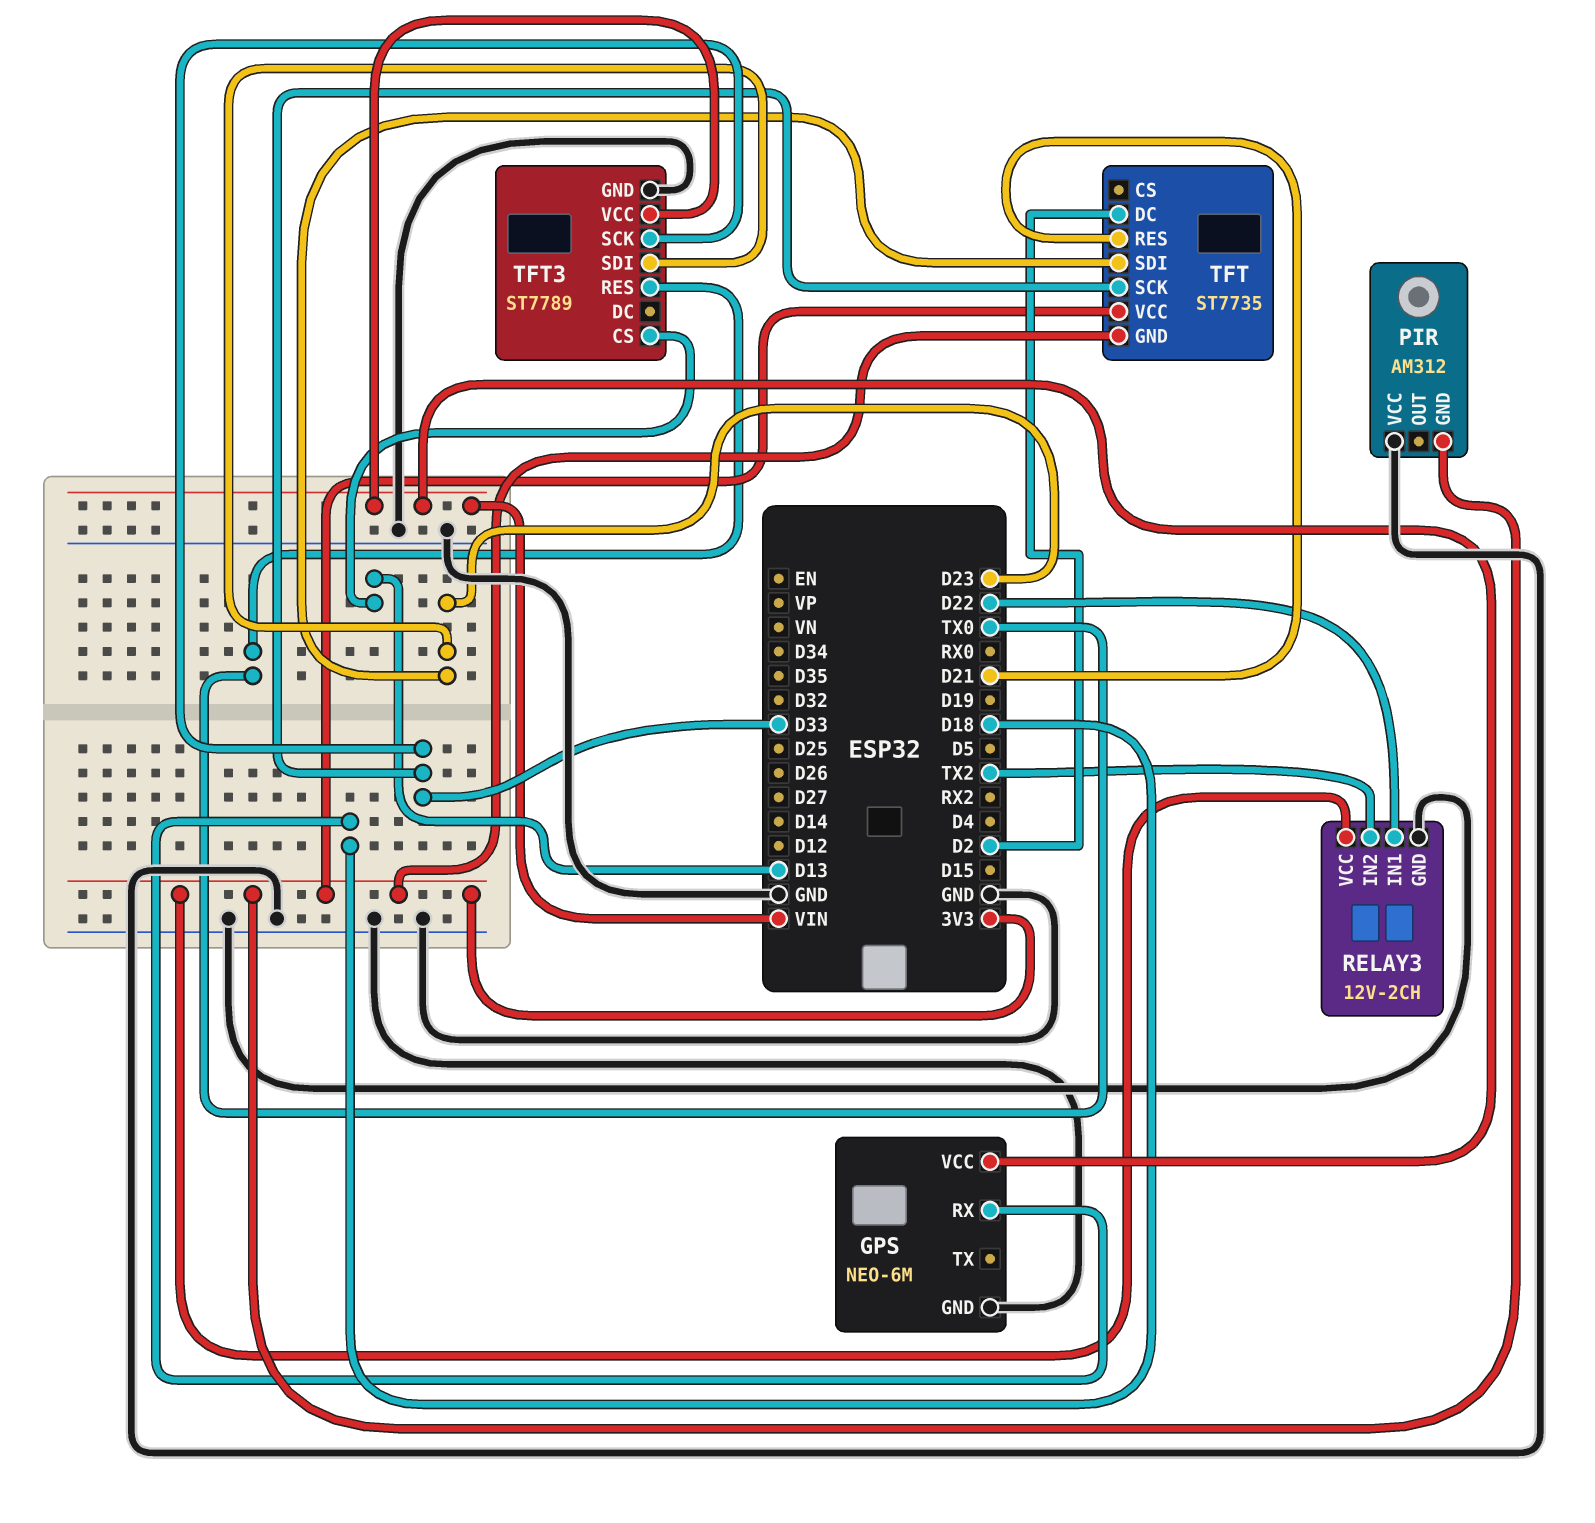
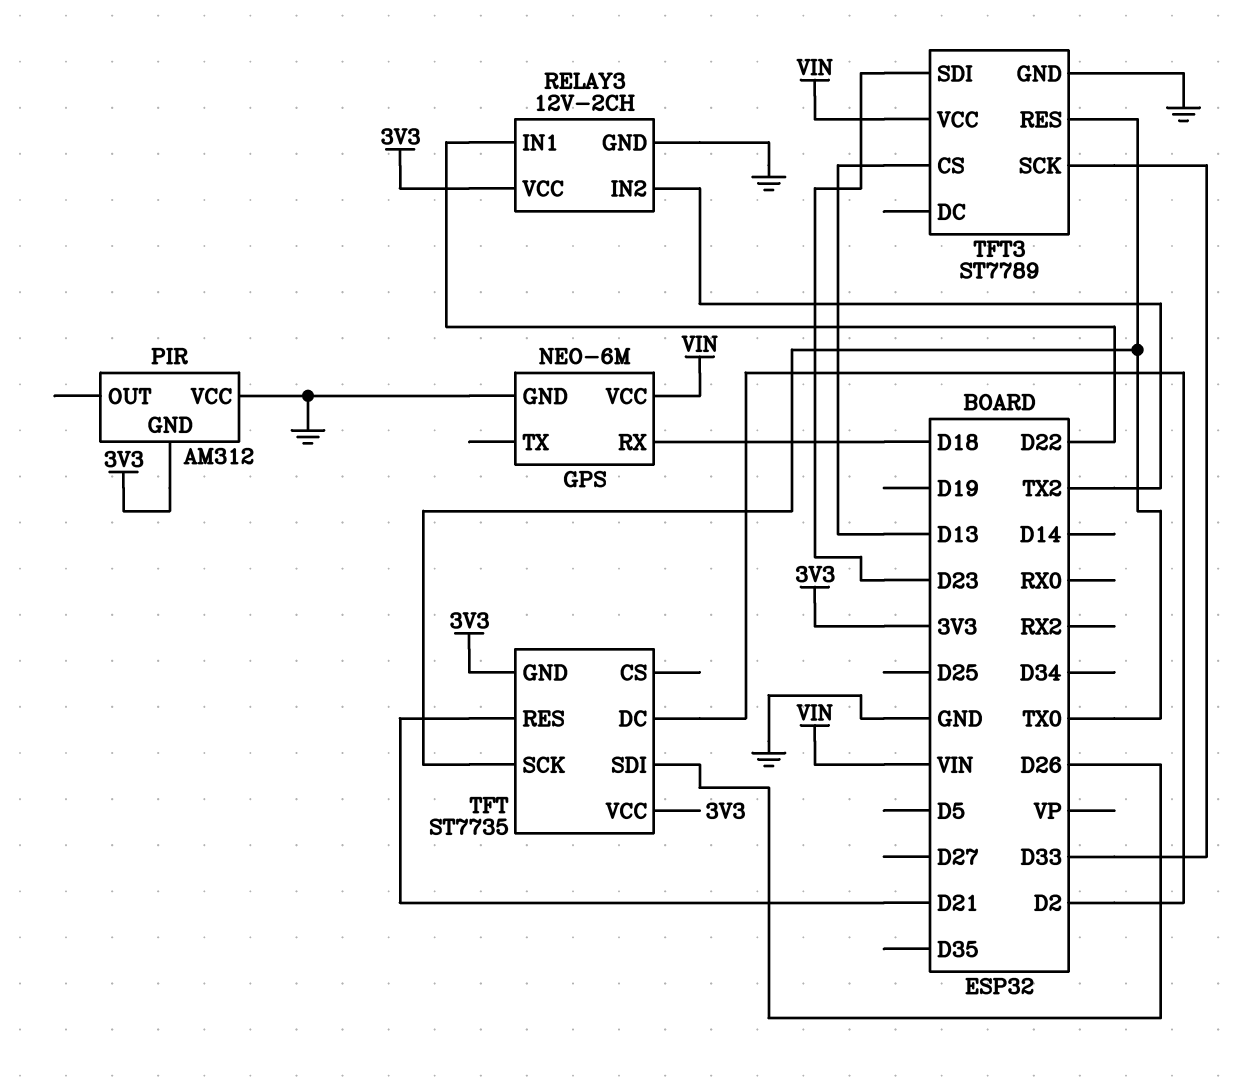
TFT pin SCK: D33 -> TX0
TFT pin SDI: D23 -> D26

